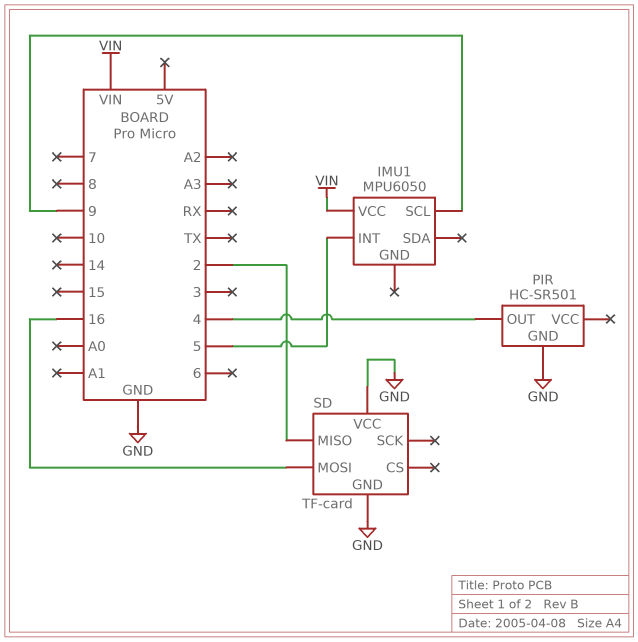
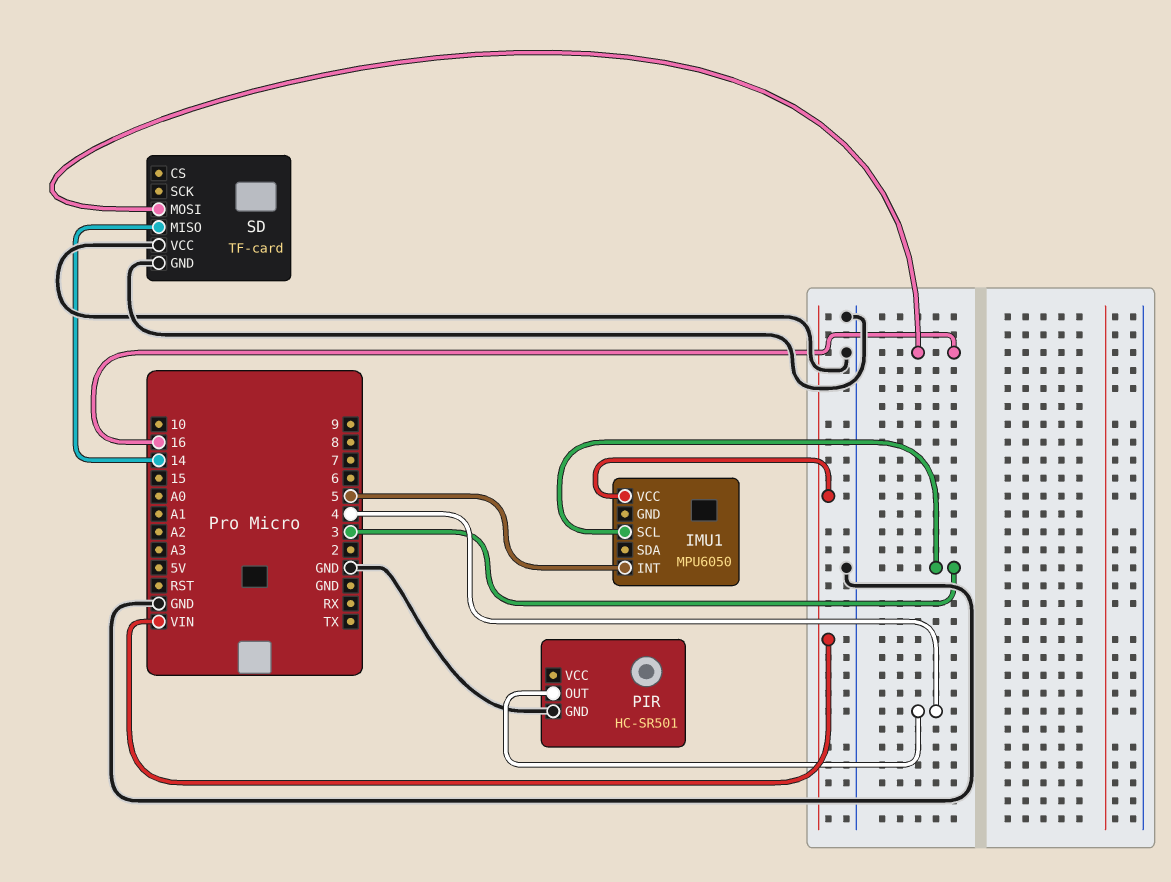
IMU1 pin SCL: 9 -> 3
SD pin MISO: 2 -> 14

